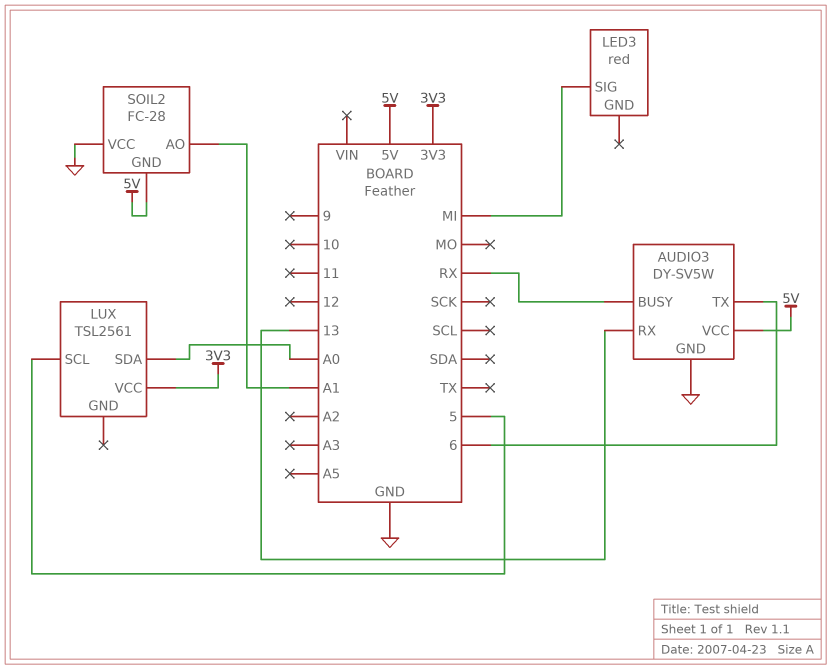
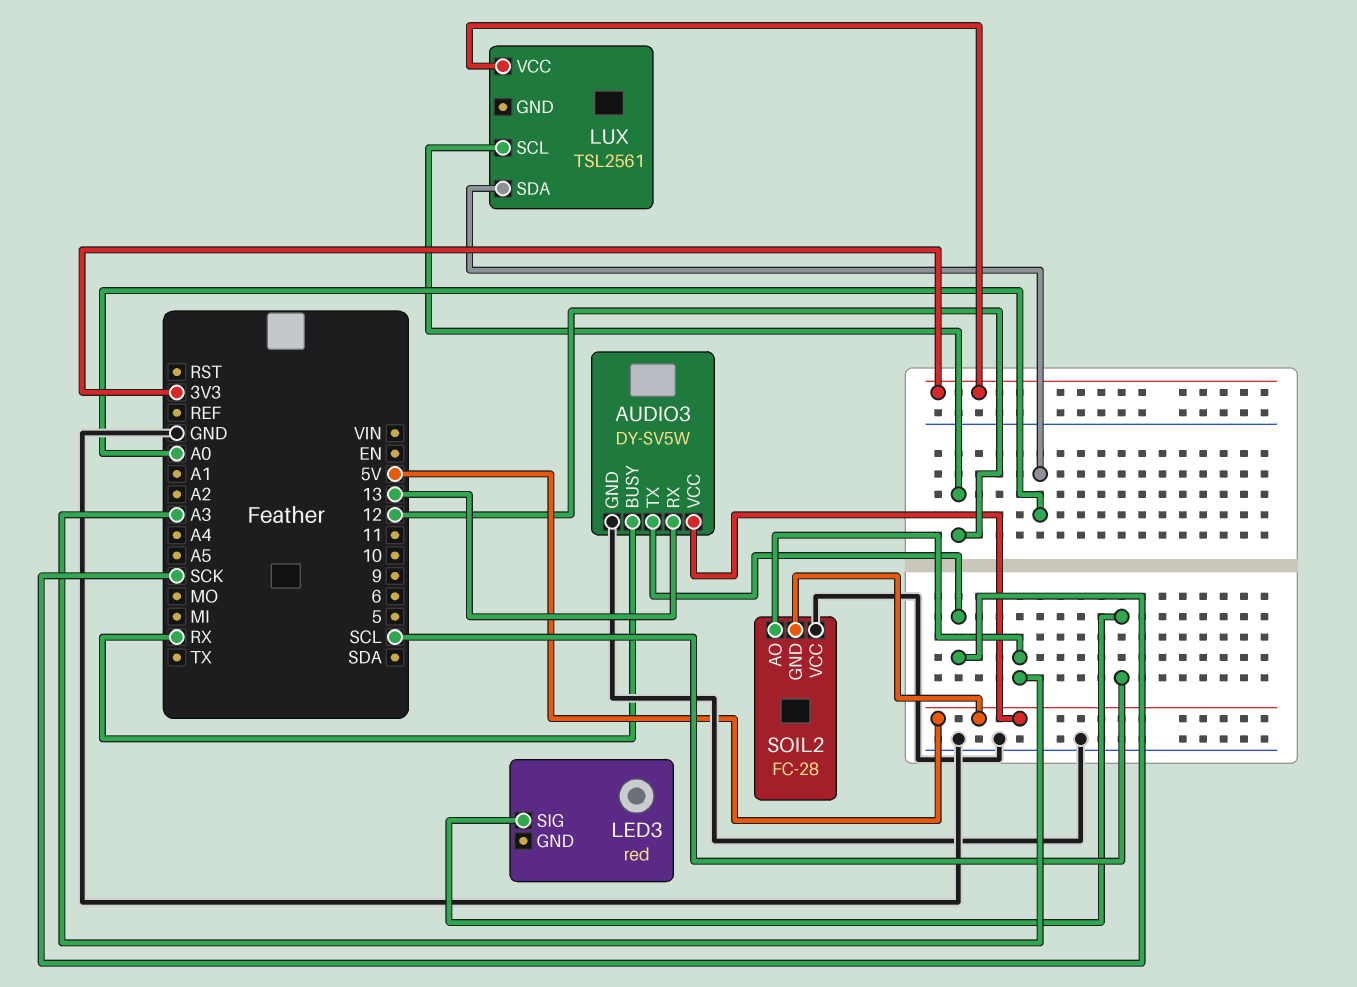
AUDIO3 pin TX: 6 -> SCK
LED3 pin SIG: MI -> SCL
LUX pin SCL: 5 -> 12
SOIL2 pin AO: A1 -> A3

